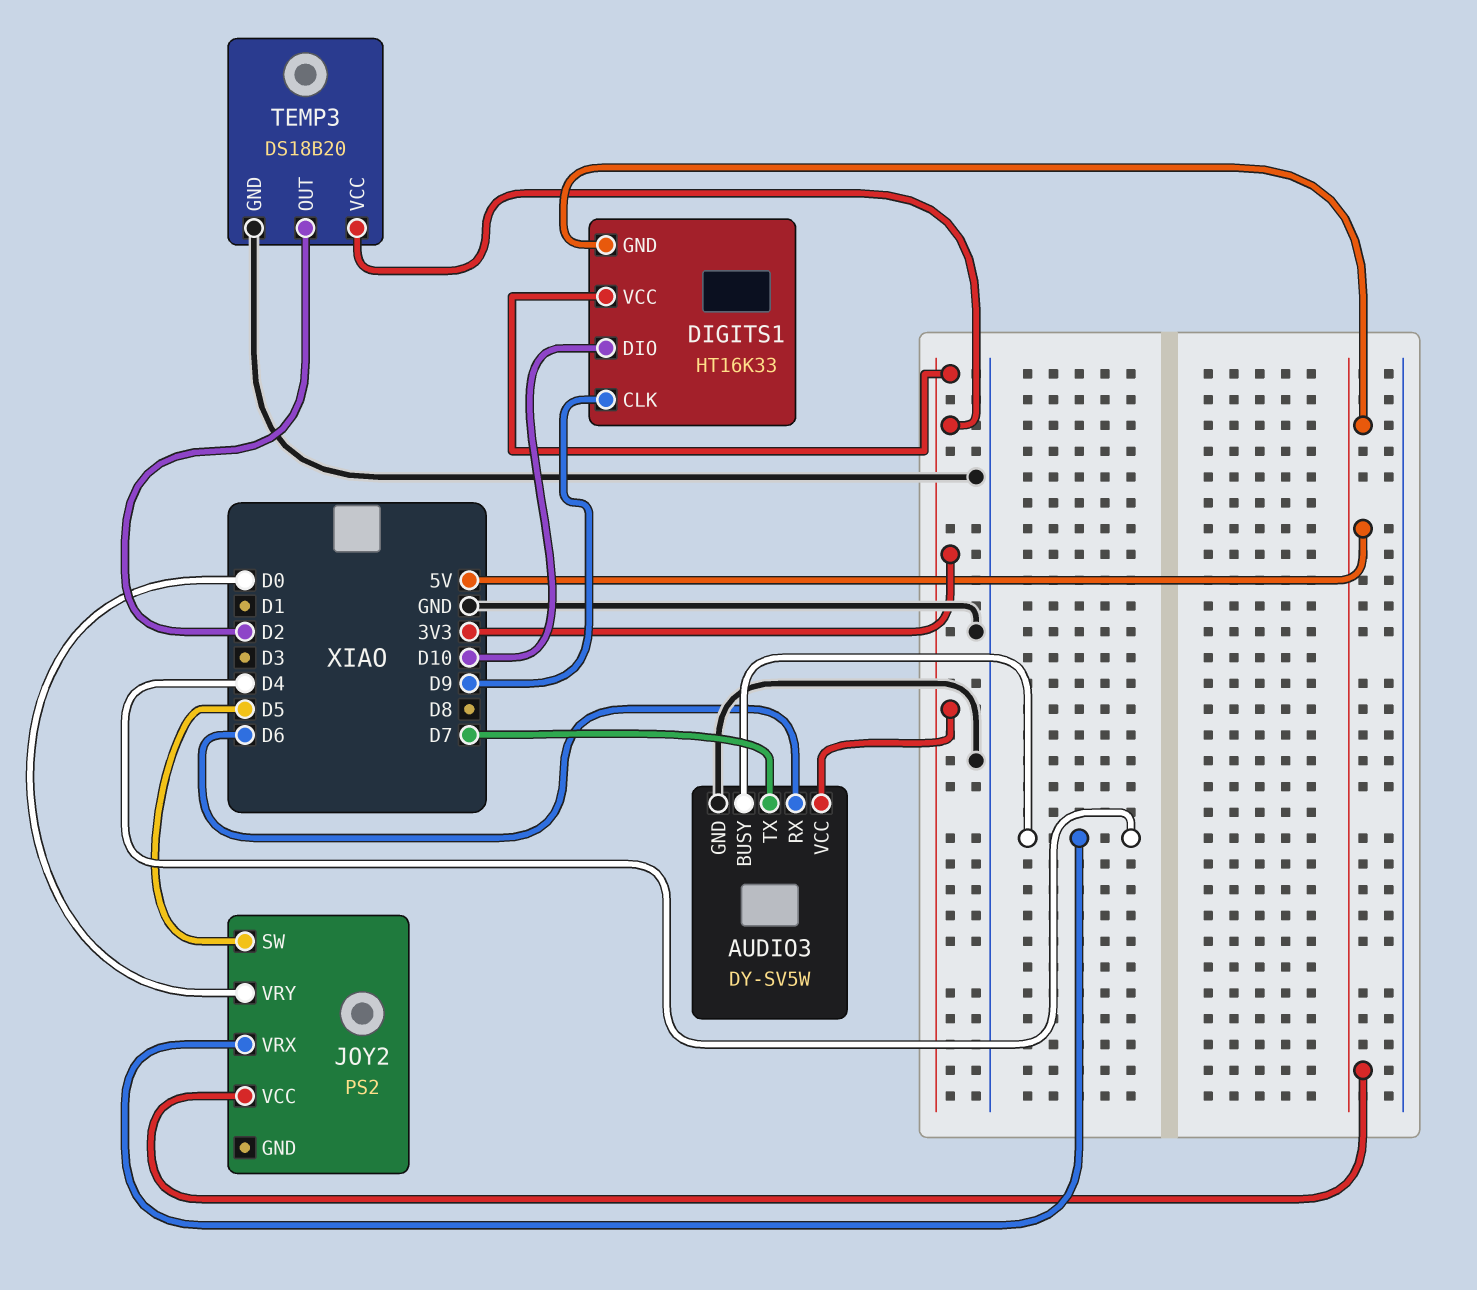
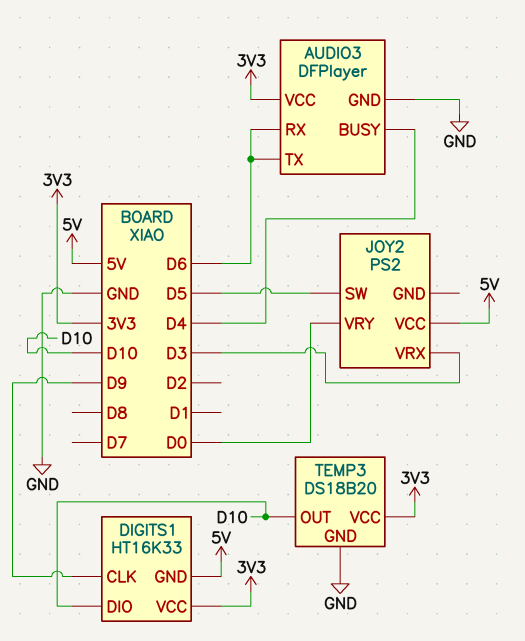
AUDIO3: DY-SV5W -> DFPlayer
AUDIO3 pin TX: D7 -> D6
JOY2 pin VRX: D4 -> D3
TEMP3 pin OUT: D2 -> D10

